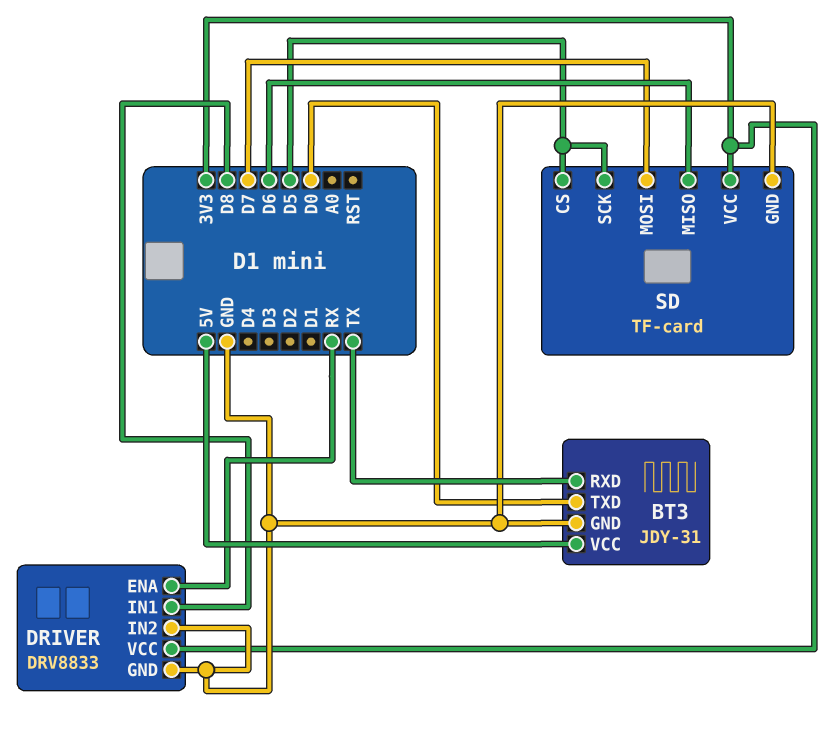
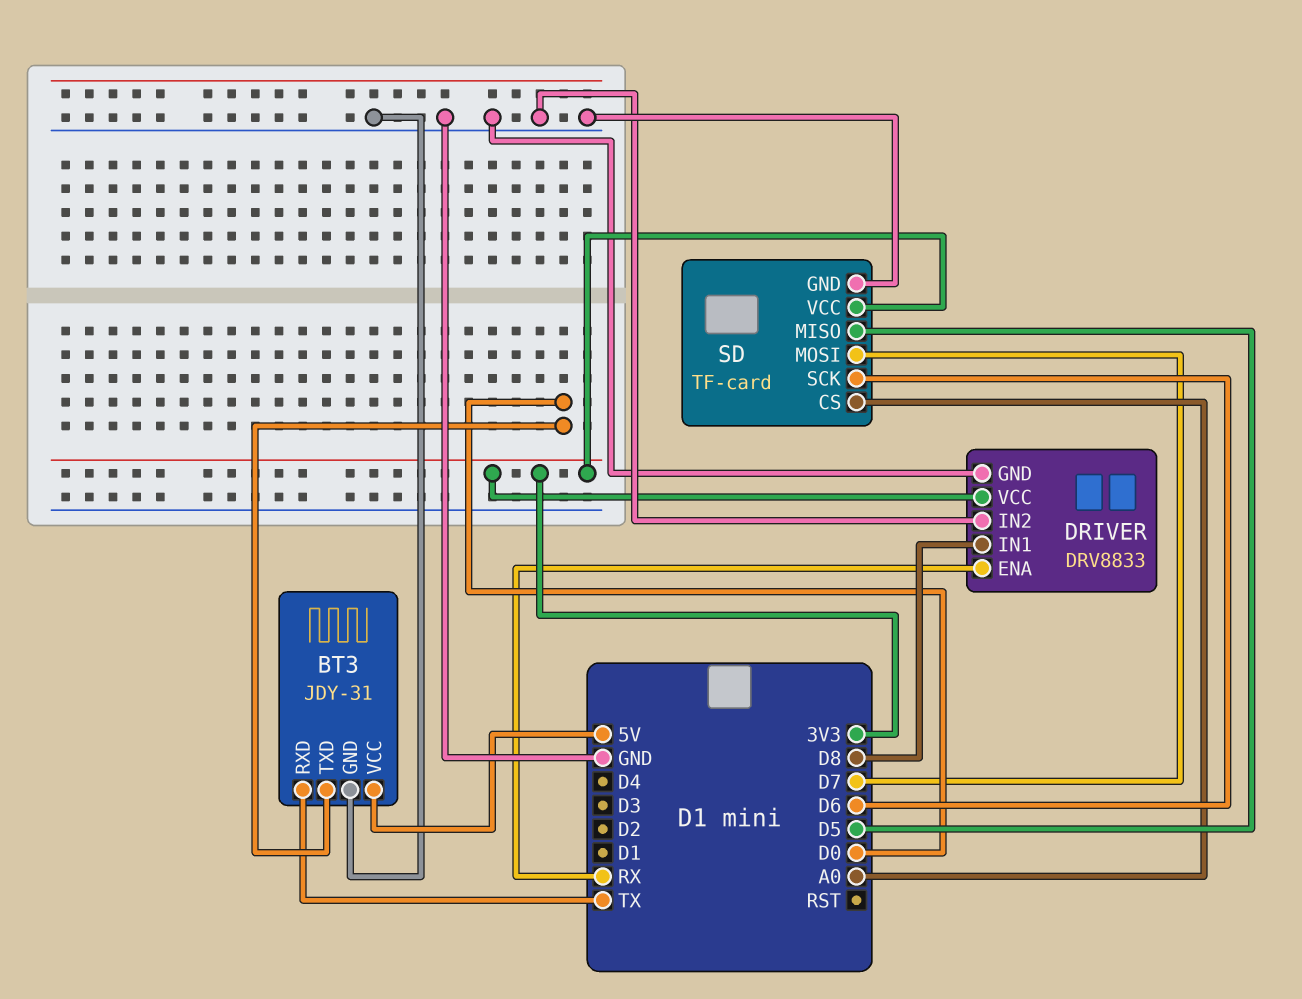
SD pin CS: D5 -> A0
SD pin MISO: D6 -> D5
SD pin SCK: D5 -> D6

